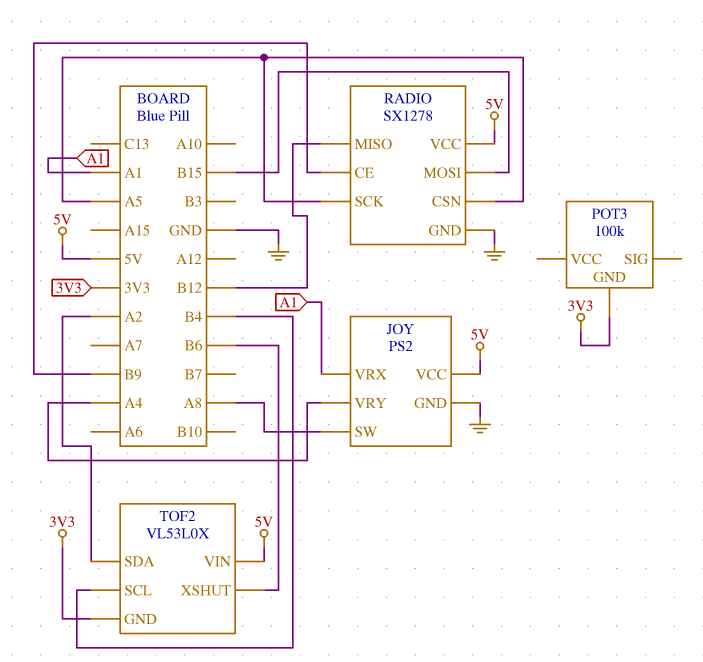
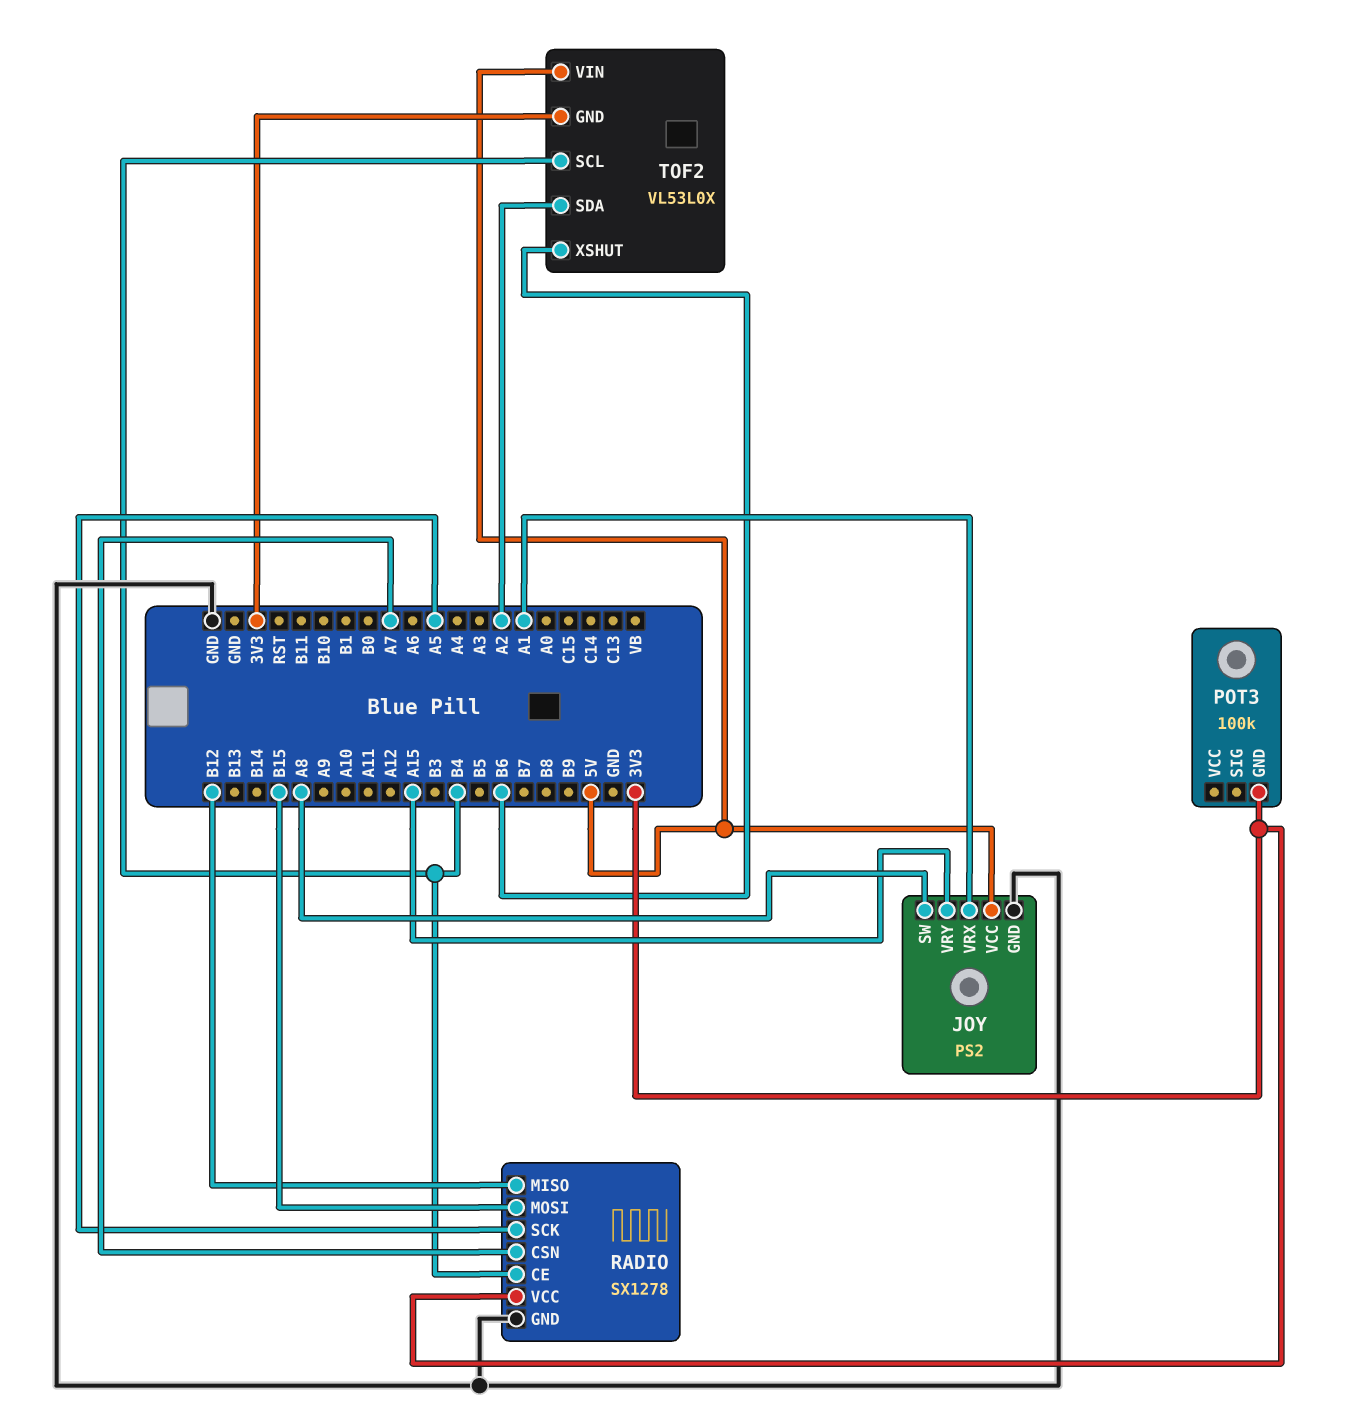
JOY pin VRY: A4 -> A15
RADIO pin CE: B9 -> B4
RADIO pin CSN: A5 -> A7
RADIO pin VCC: 5V -> 3V3

